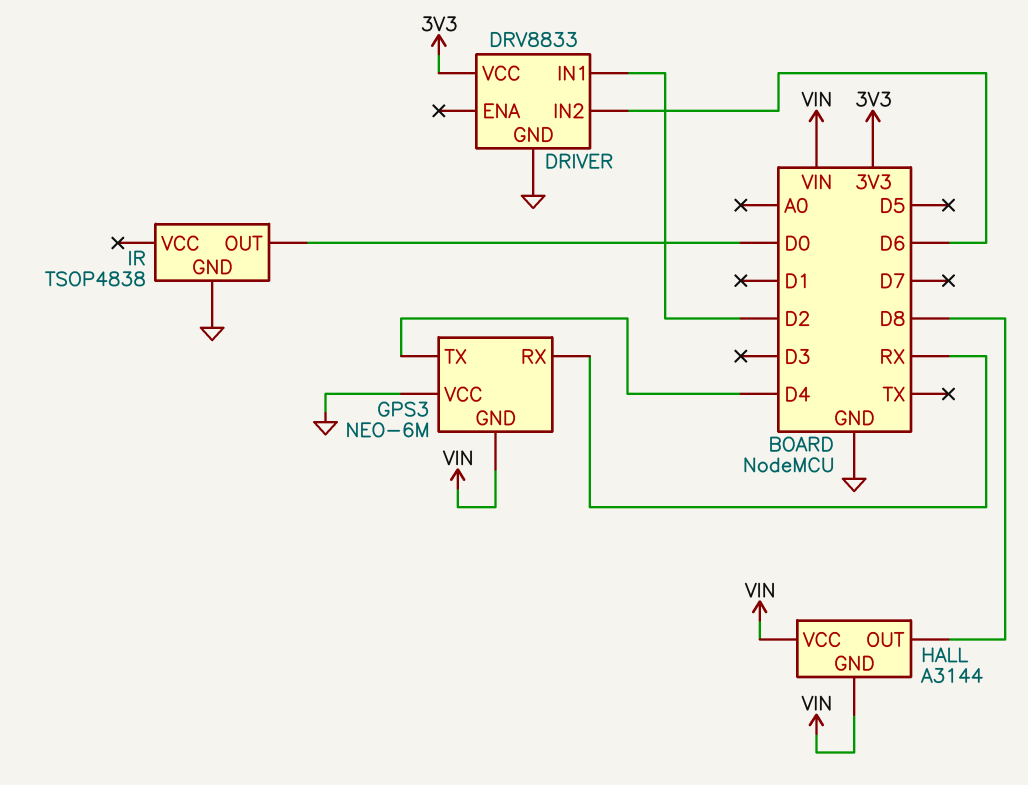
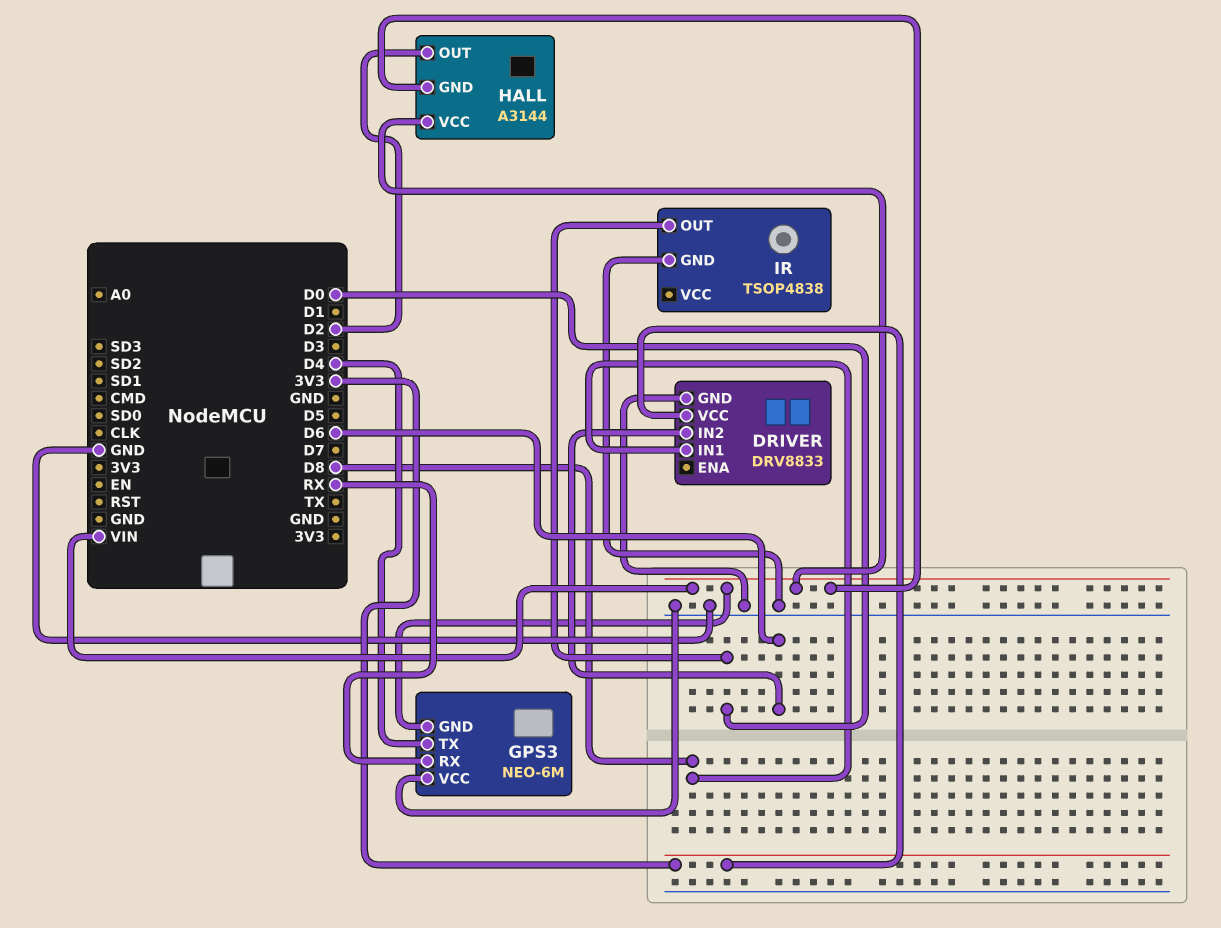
DRIVER pin IN1: D2 -> D8
HALL pin OUT: D8 -> D2

